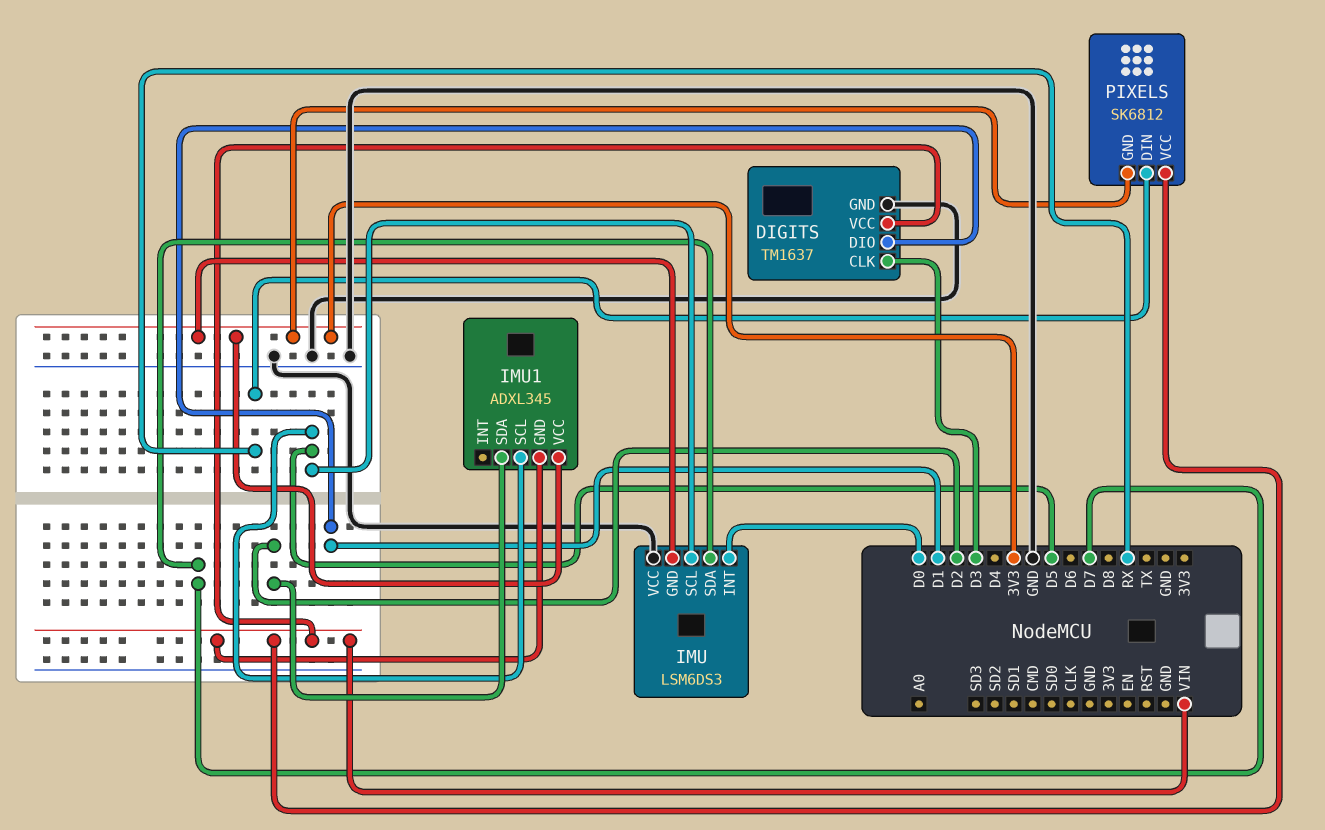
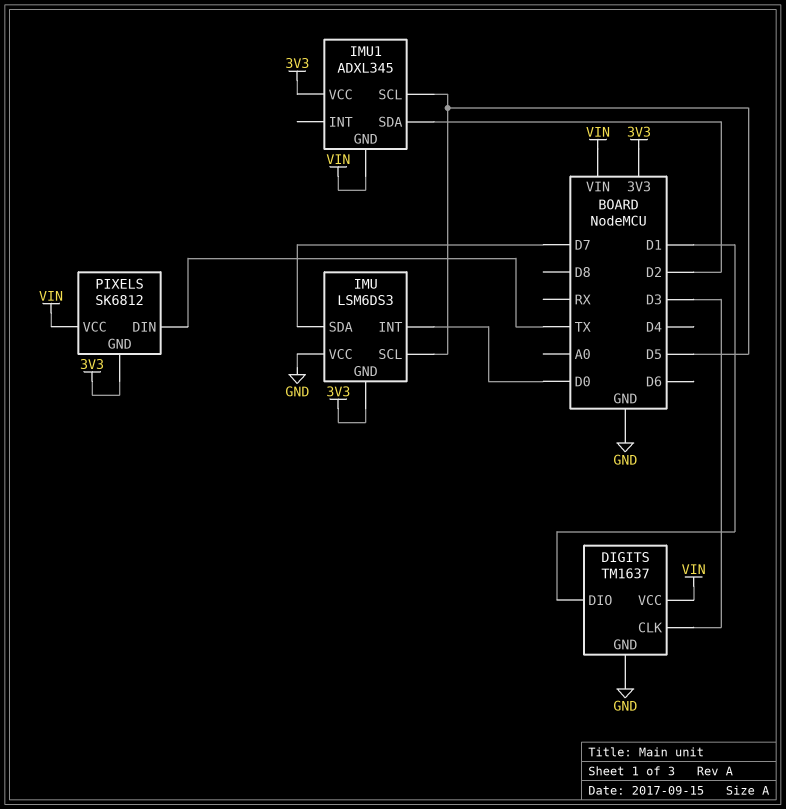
PIXELS pin DIN: RX -> TX

